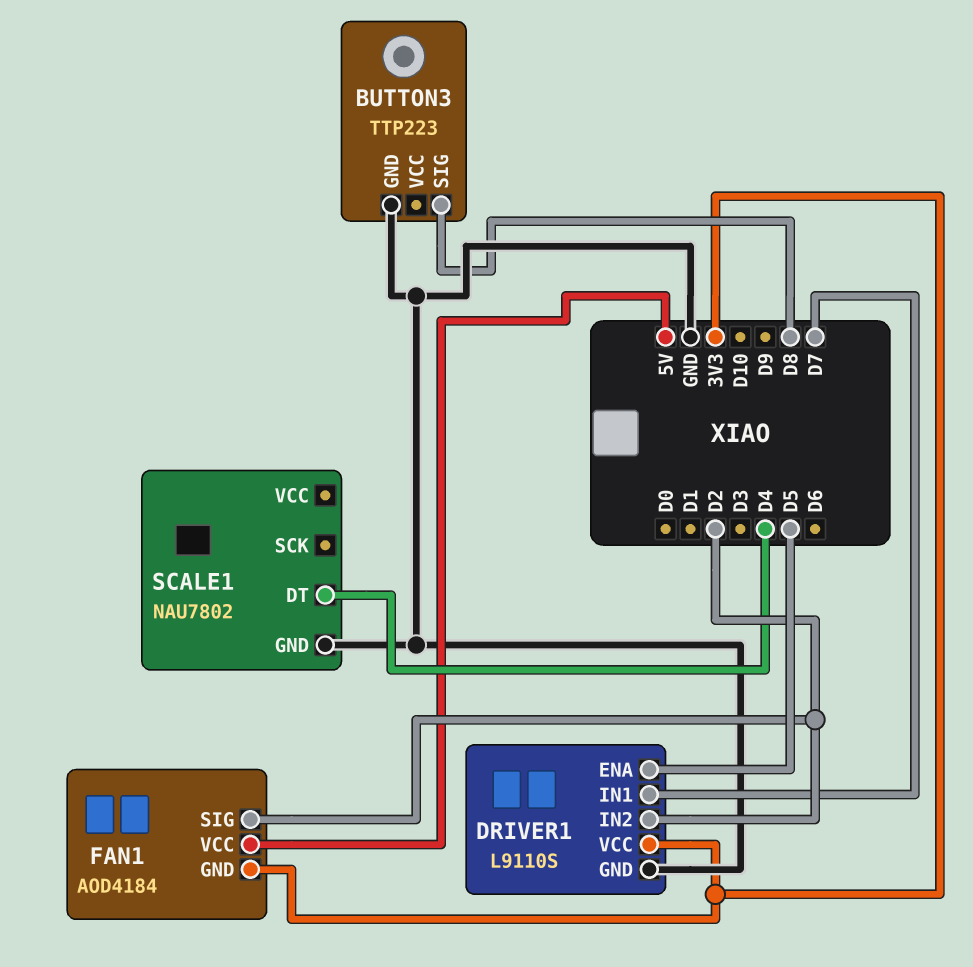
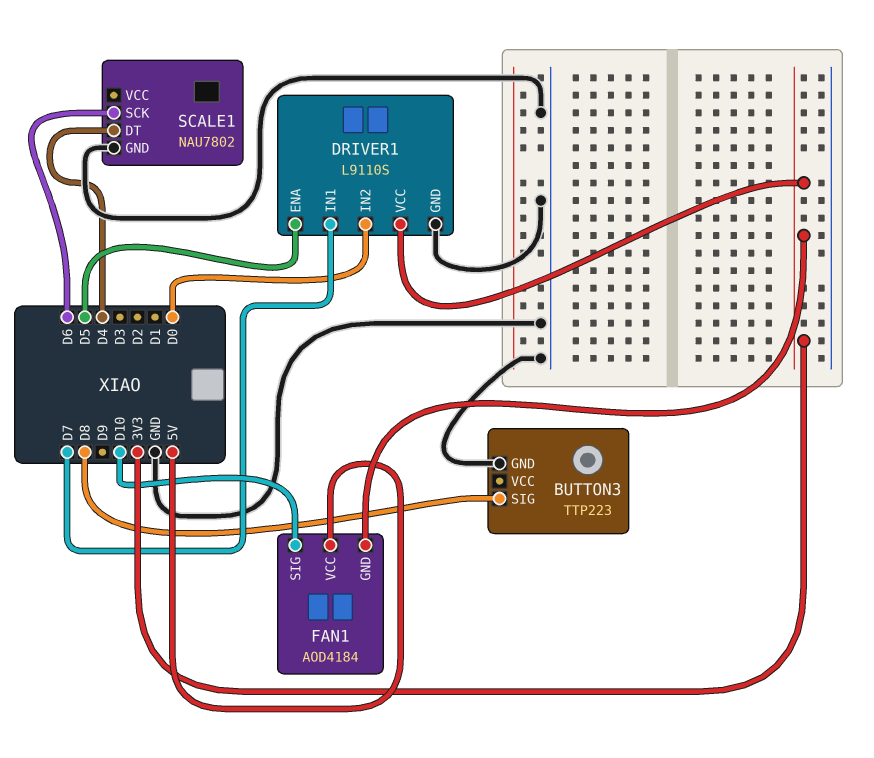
DRIVER1 pin IN2: D2 -> D0
FAN1 pin SIG: D2 -> D10
SCALE1 pin SCK: none -> D6

